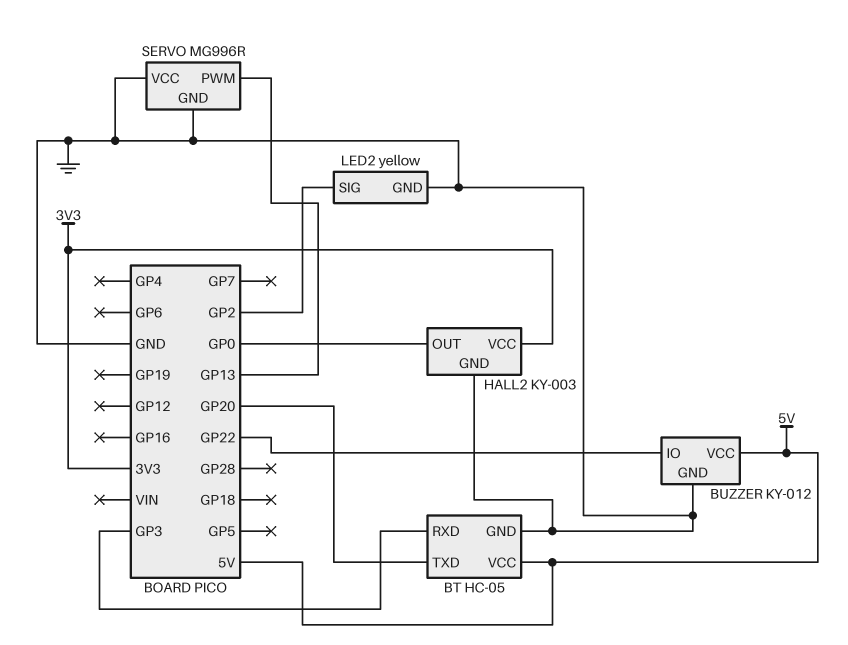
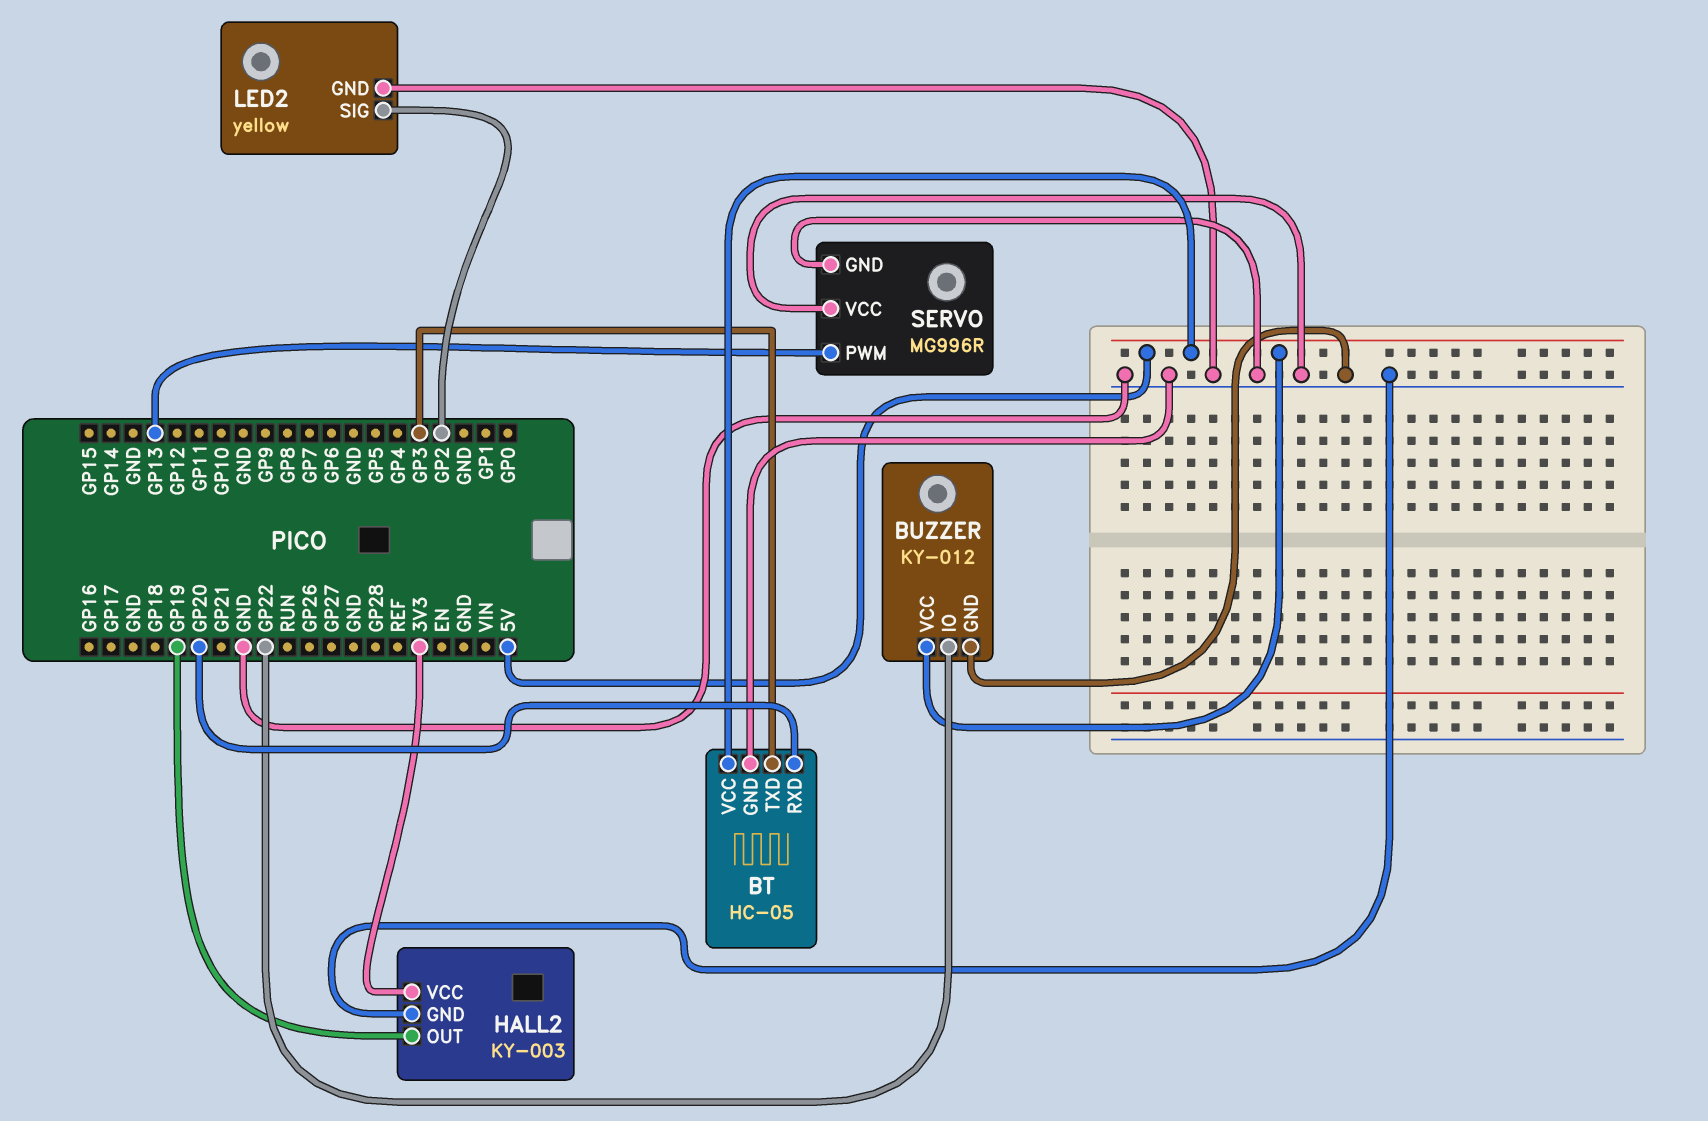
BT pin RXD: GP3 -> GP20
BT pin TXD: GP20 -> GP3
HALL2 pin OUT: GP0 -> GP19

